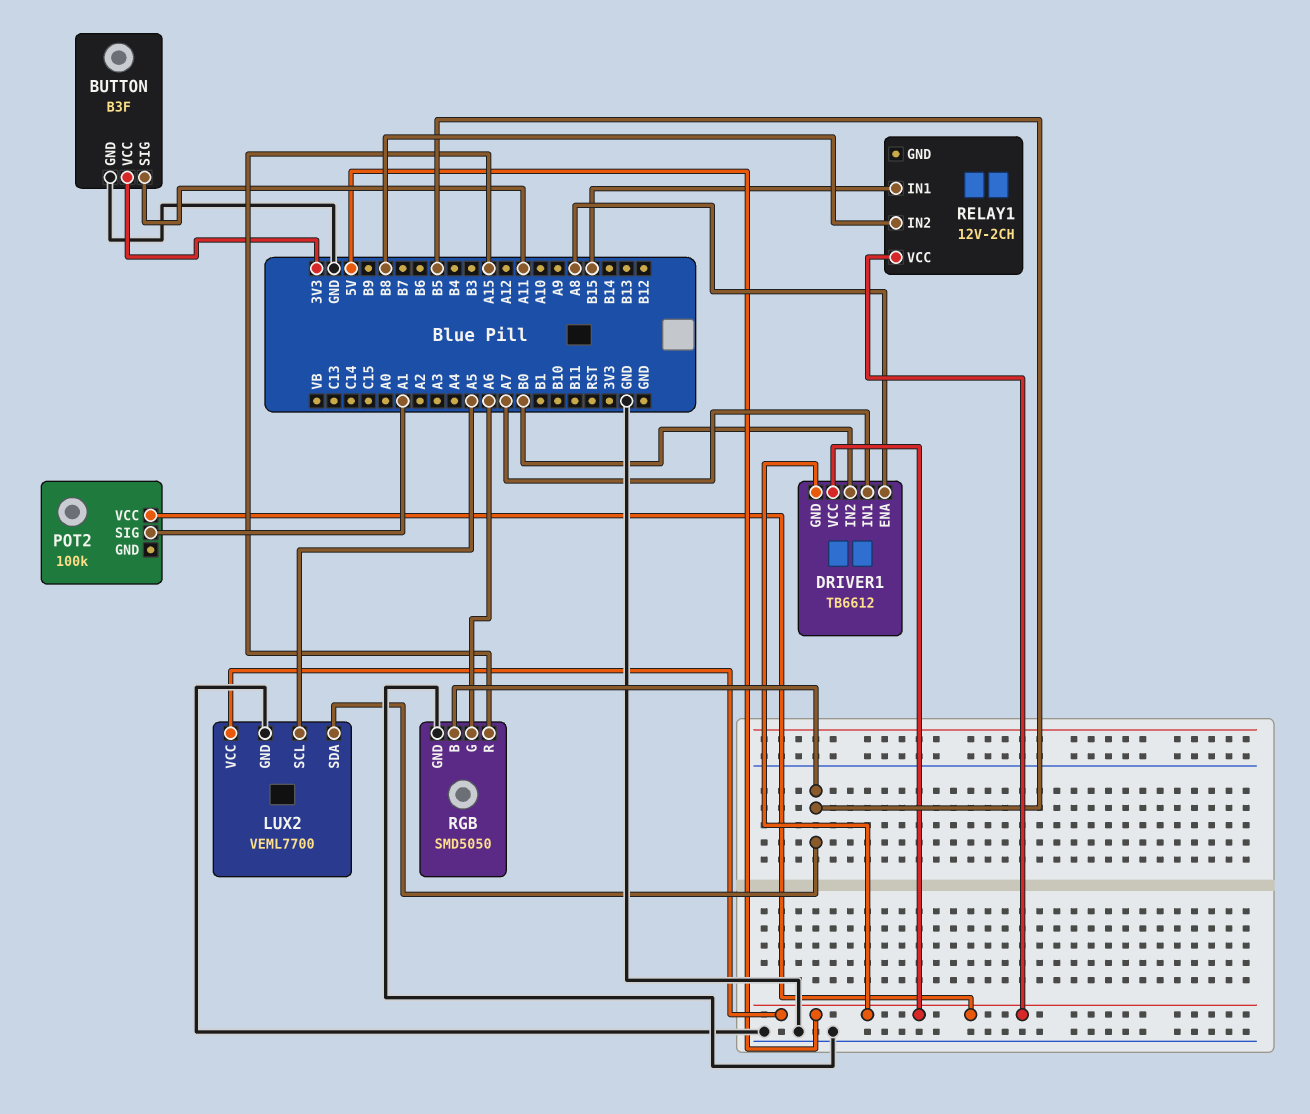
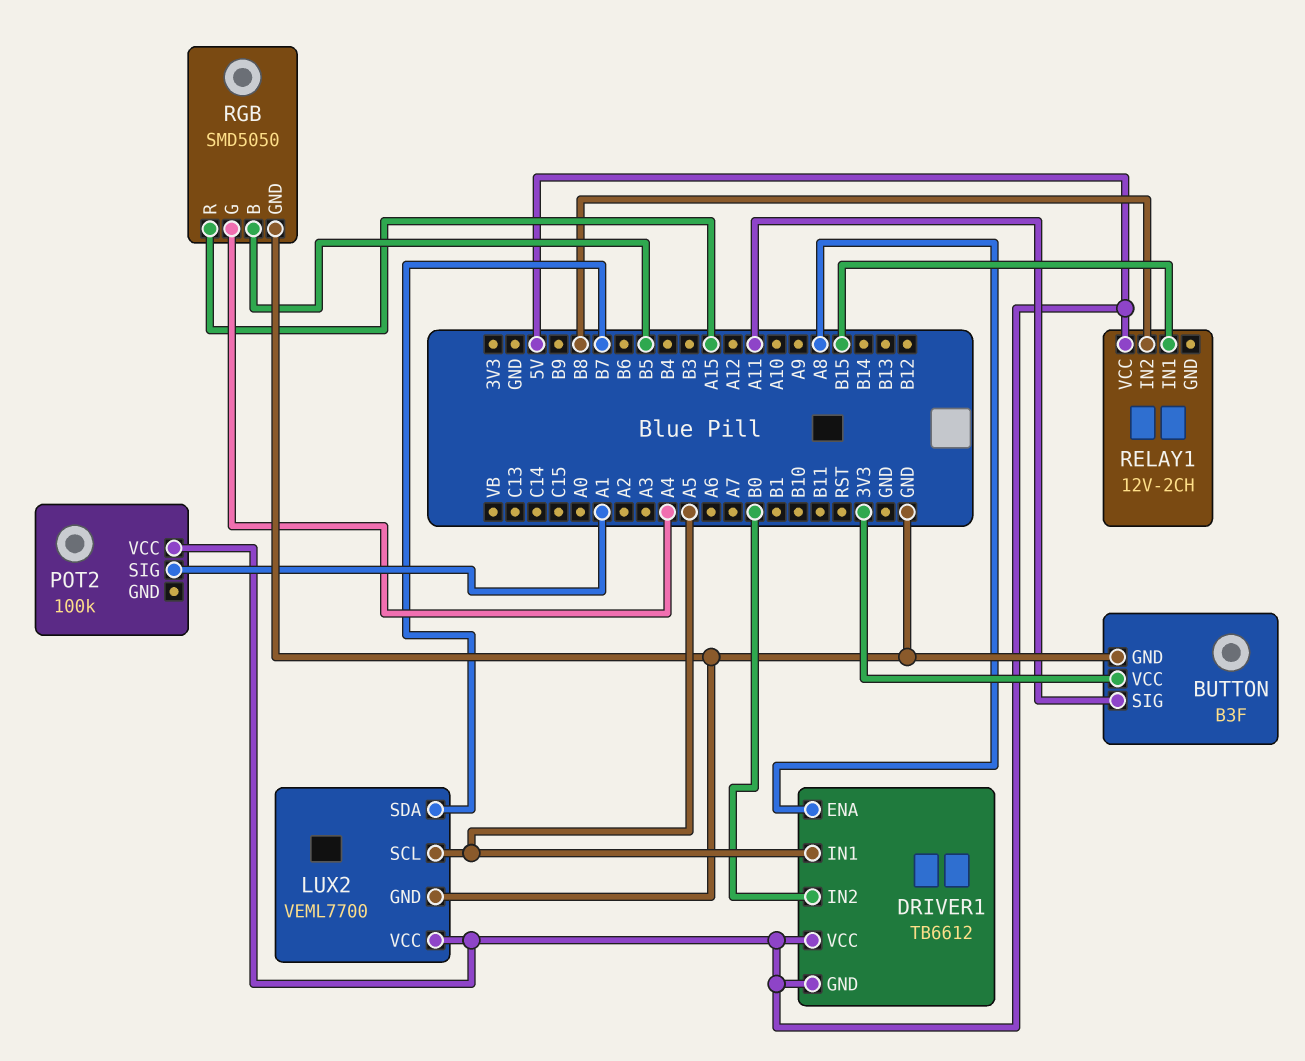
DRIVER1 pin IN1: A7 -> A5
LUX2 pin SDA: B5 -> B7
RGB pin G: A6 -> A4

